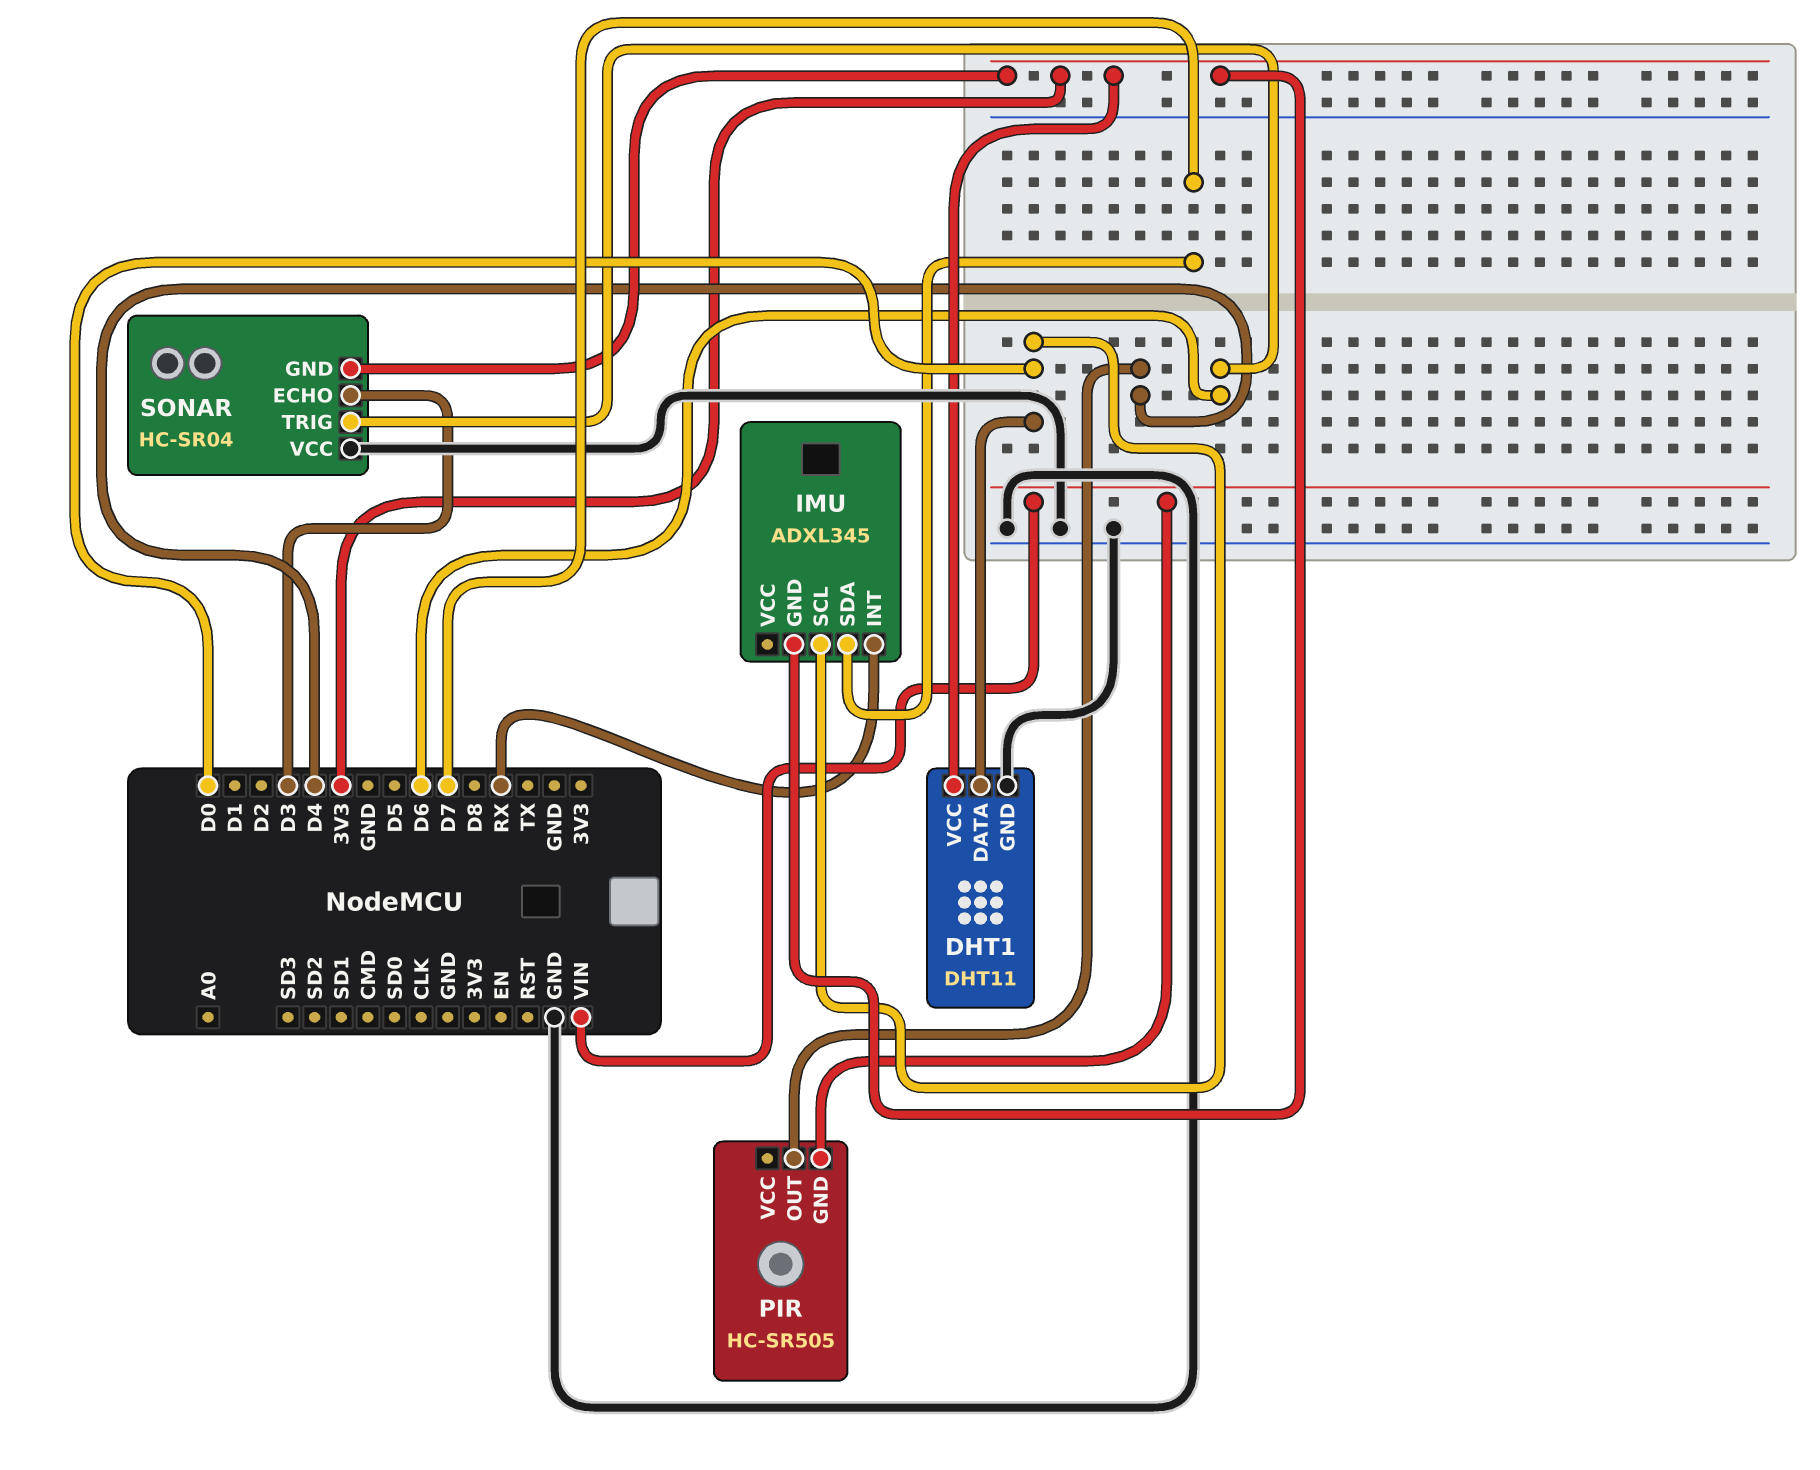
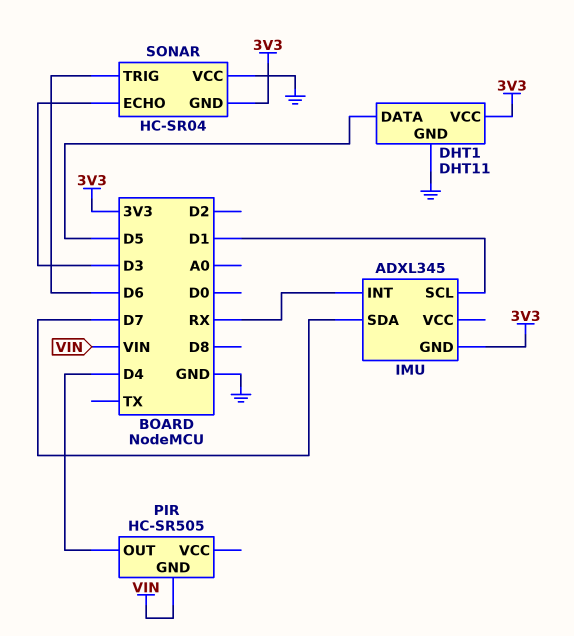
DHT1 pin DATA: D0 -> D5
IMU pin SCL: D0 -> D1

